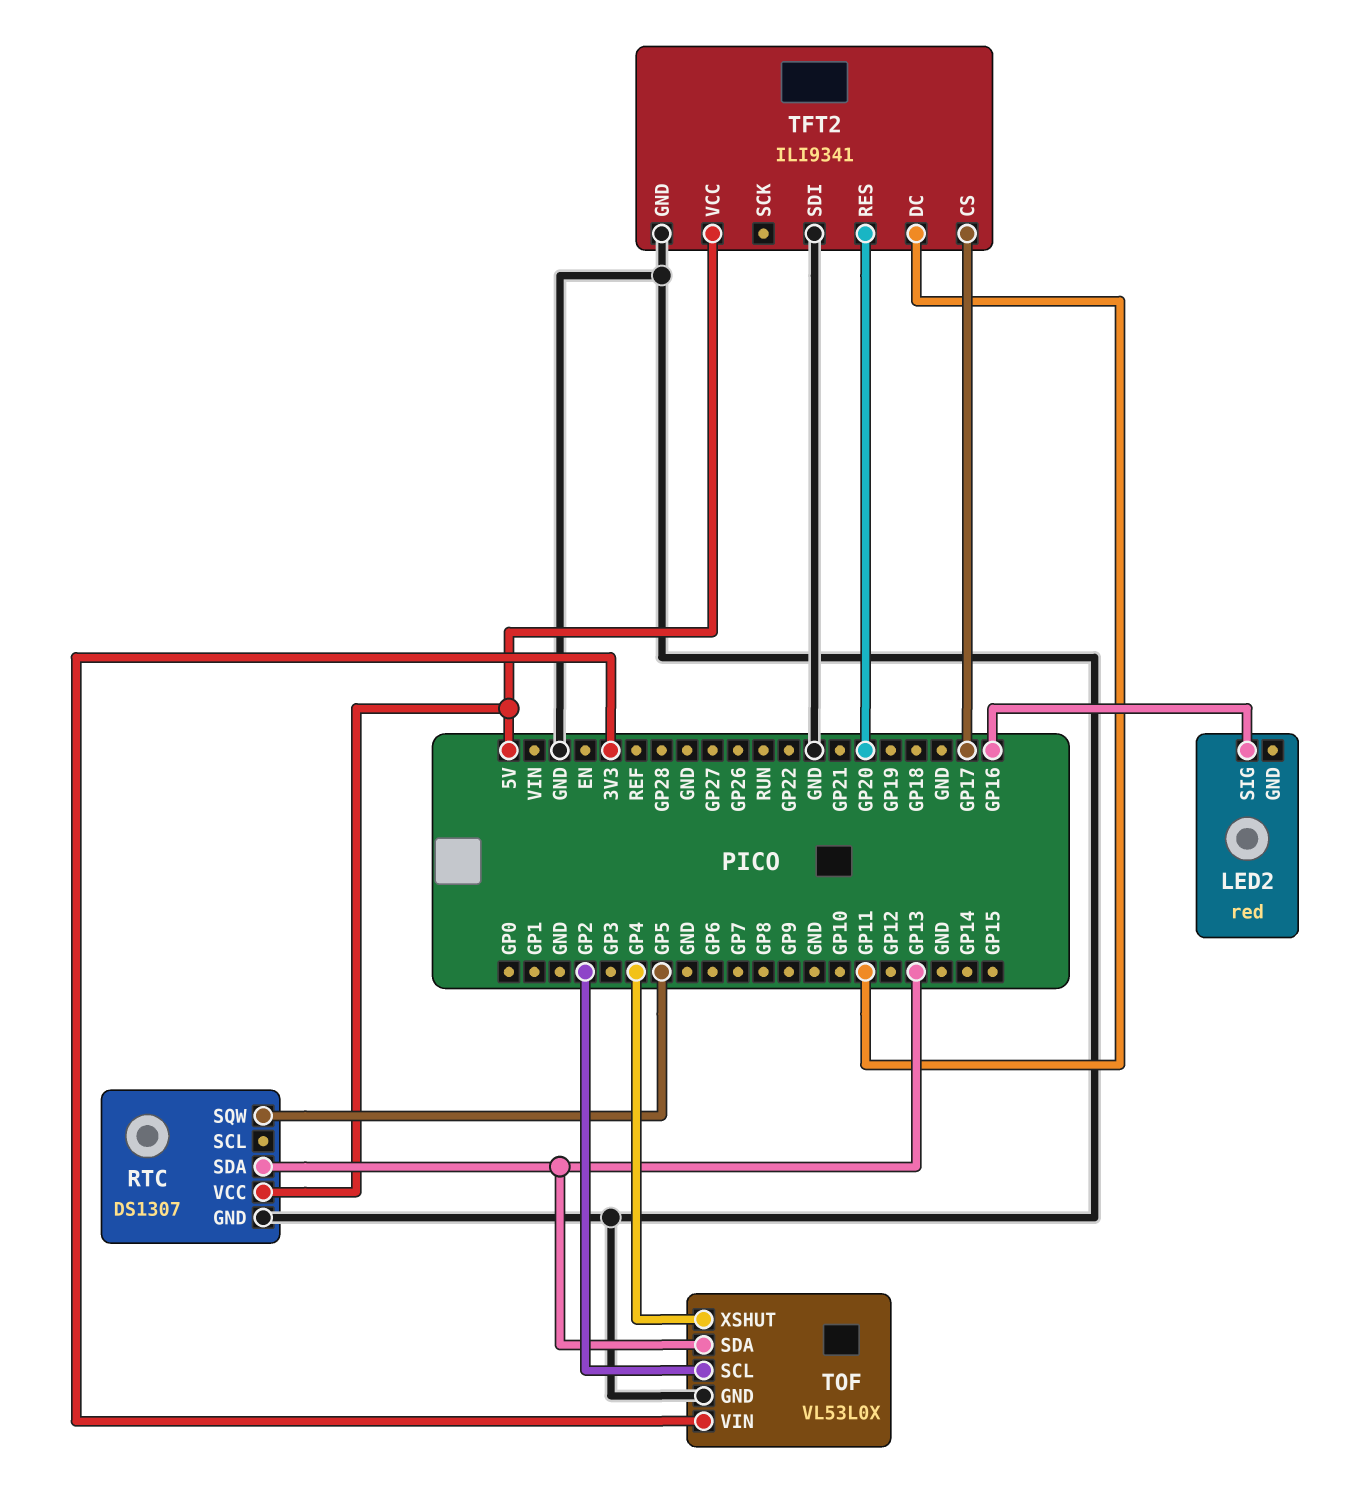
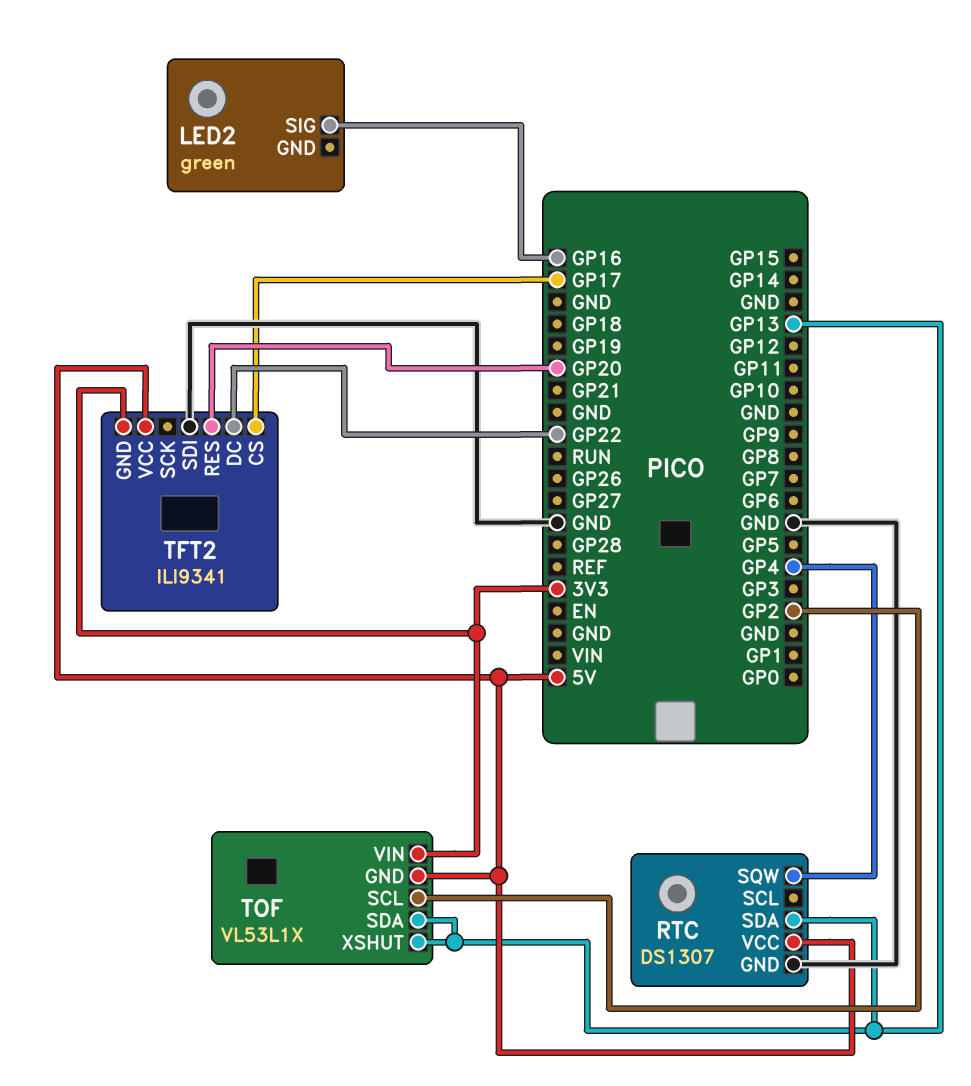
LED2: red -> green
RTC pin SQW: GP5 -> GP4
TFT2 pin DC: GP11 -> GP22
TFT2 pin GND: GND -> 3V3
TOF: VL53L0X -> VL53L1X
TOF pin GND: GND -> 5V
TOF pin XSHUT: GP4 -> GP13

